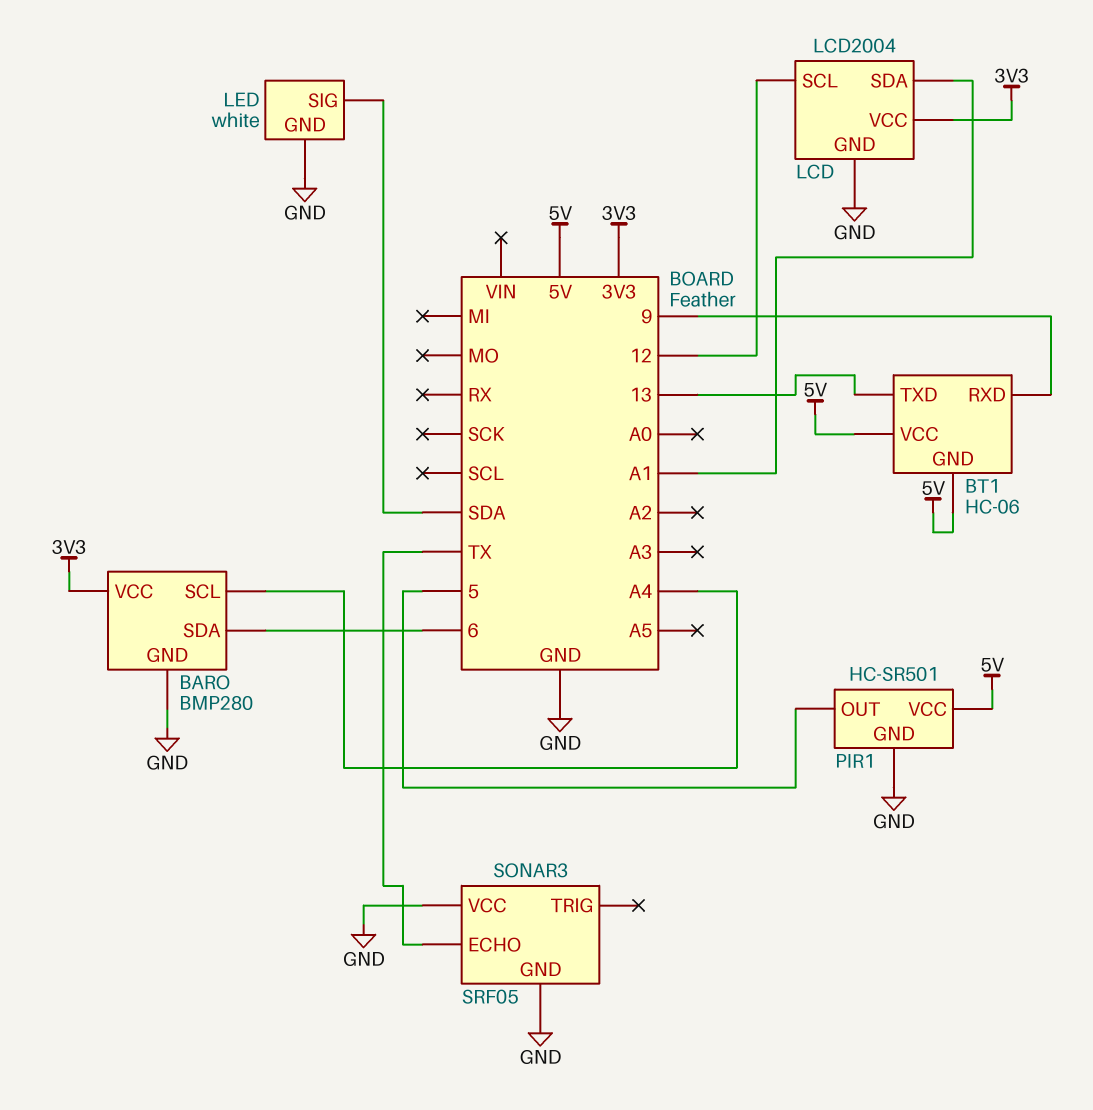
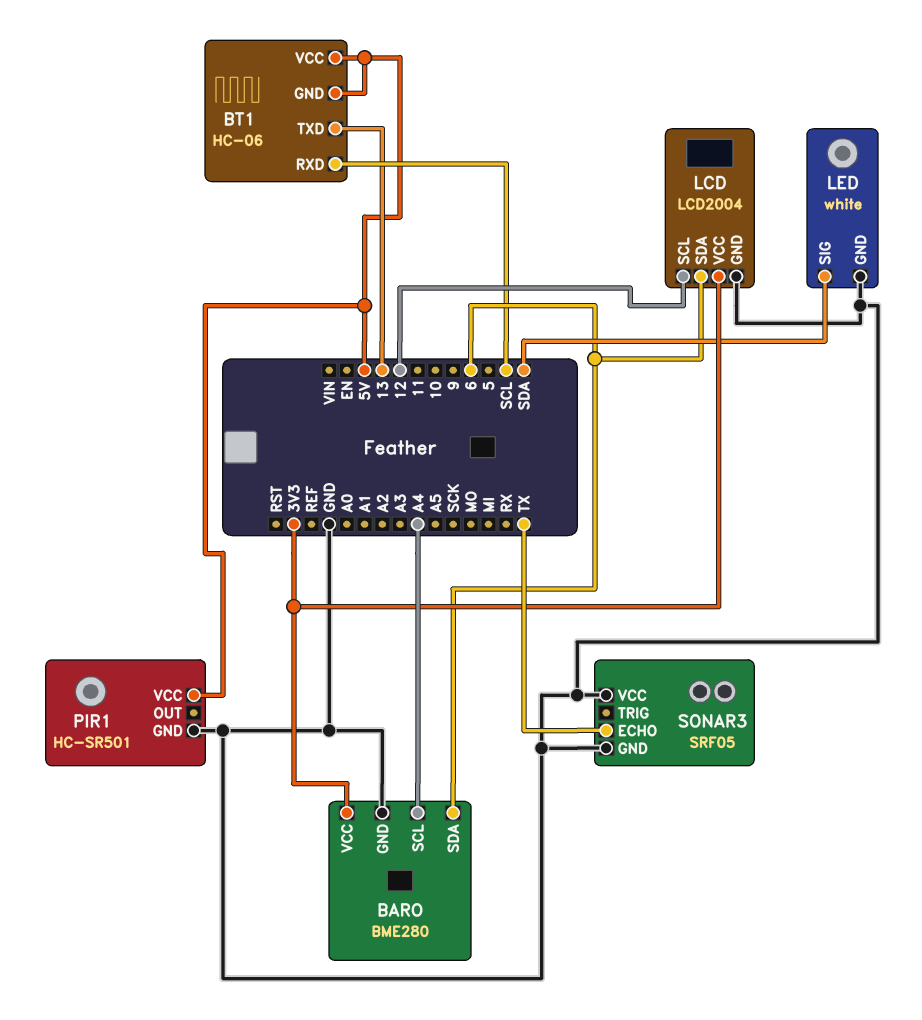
BARO: BMP280 -> BME280
BT1 pin RXD: 9 -> SCL
LCD pin SDA: A1 -> 6
PIR1 pin OUT: 5 -> none

